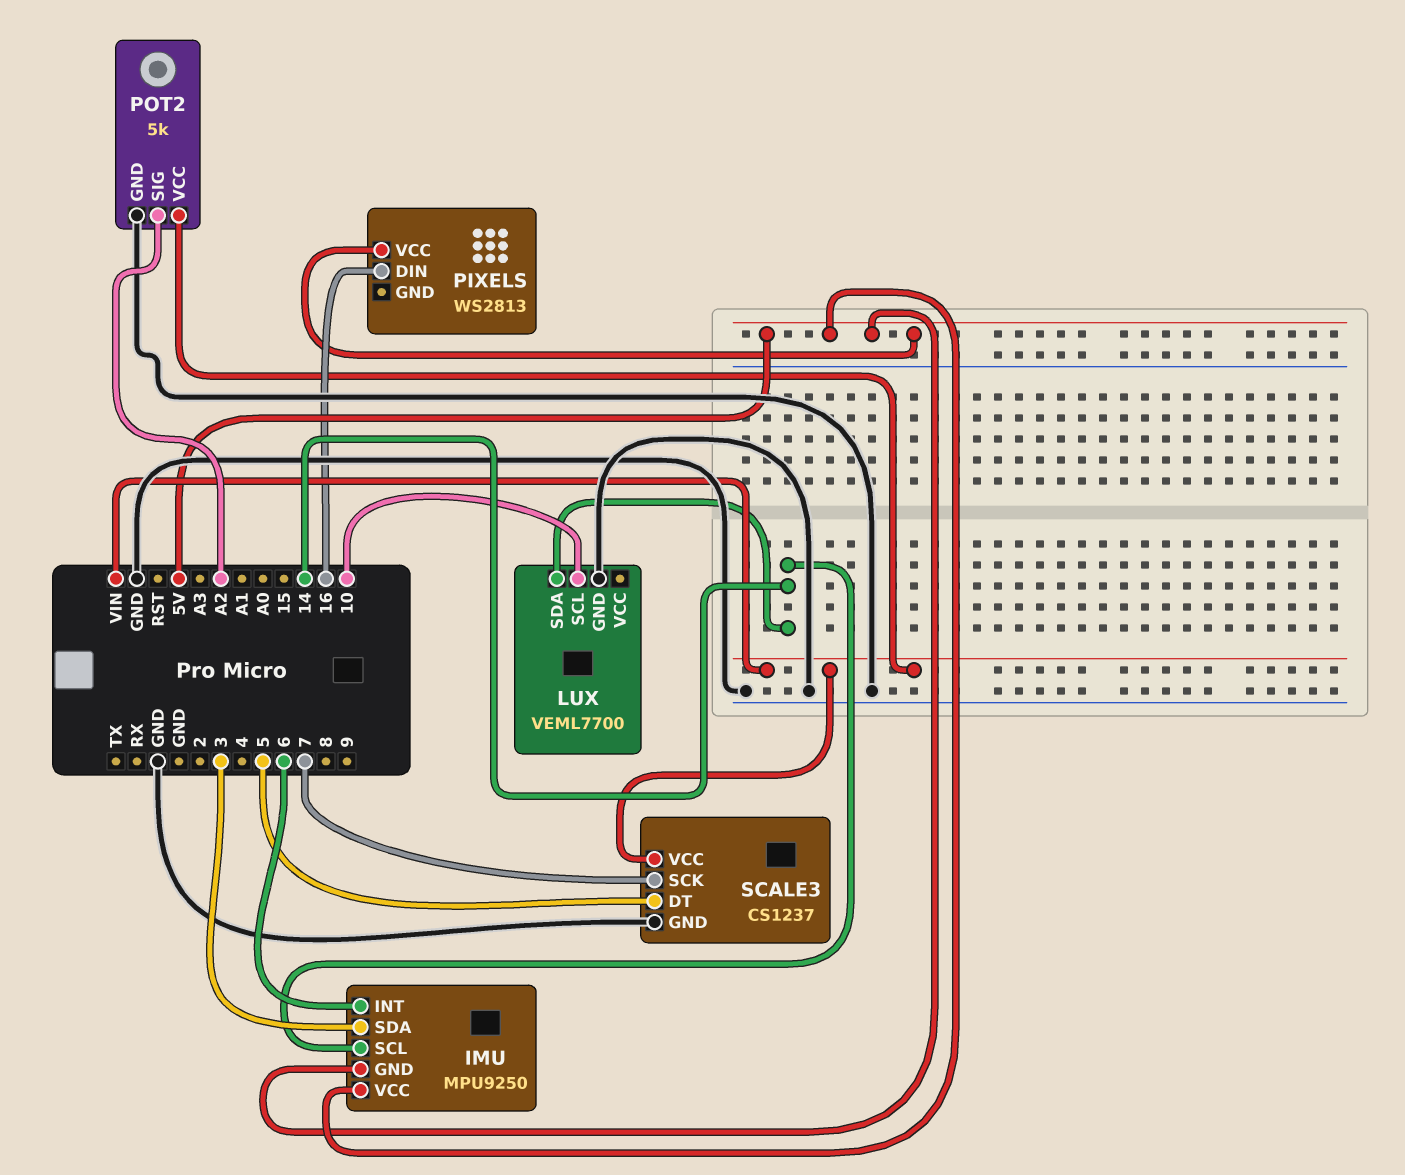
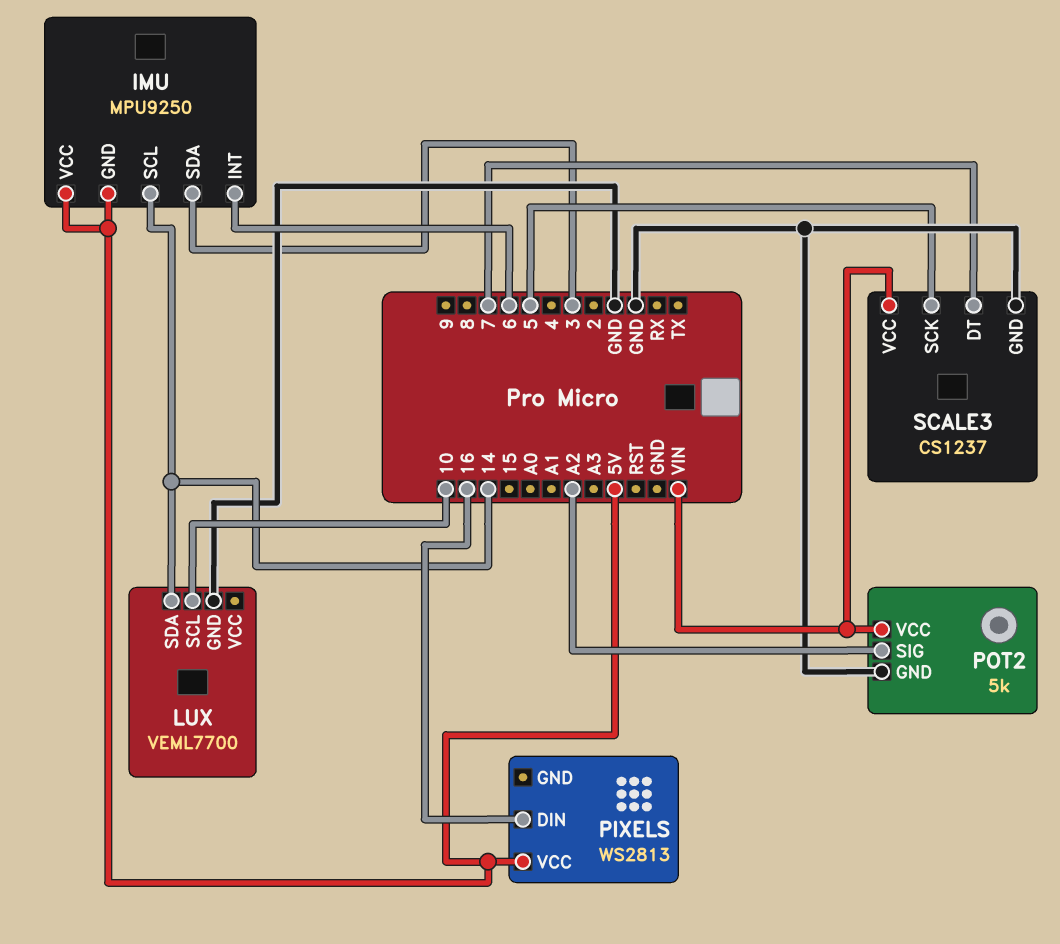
SCALE3 pin DT: 5 -> 7
SCALE3 pin SCK: 7 -> 5

